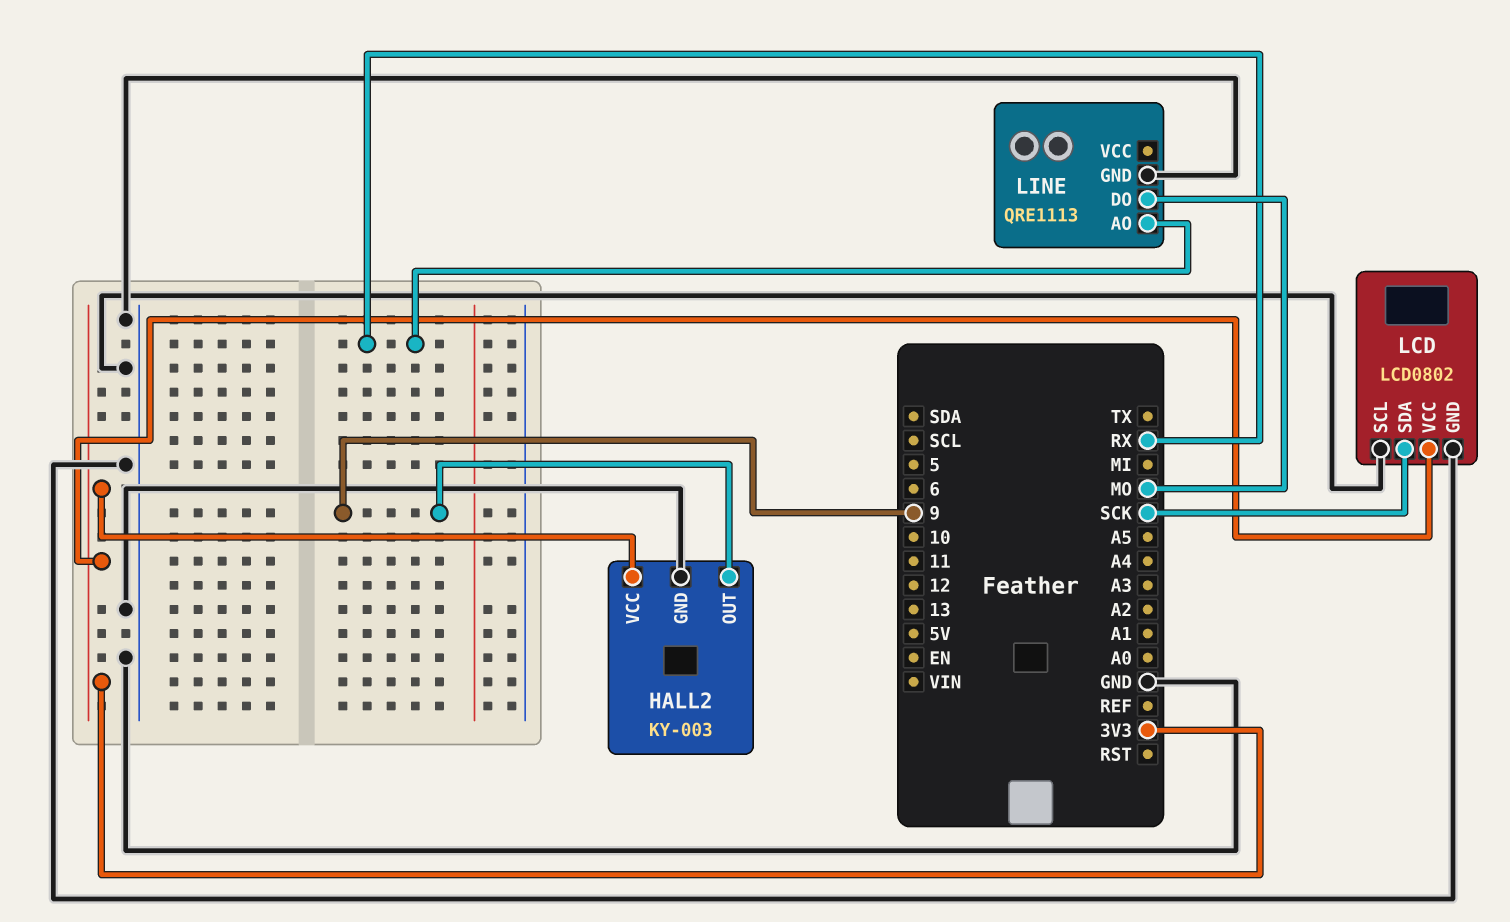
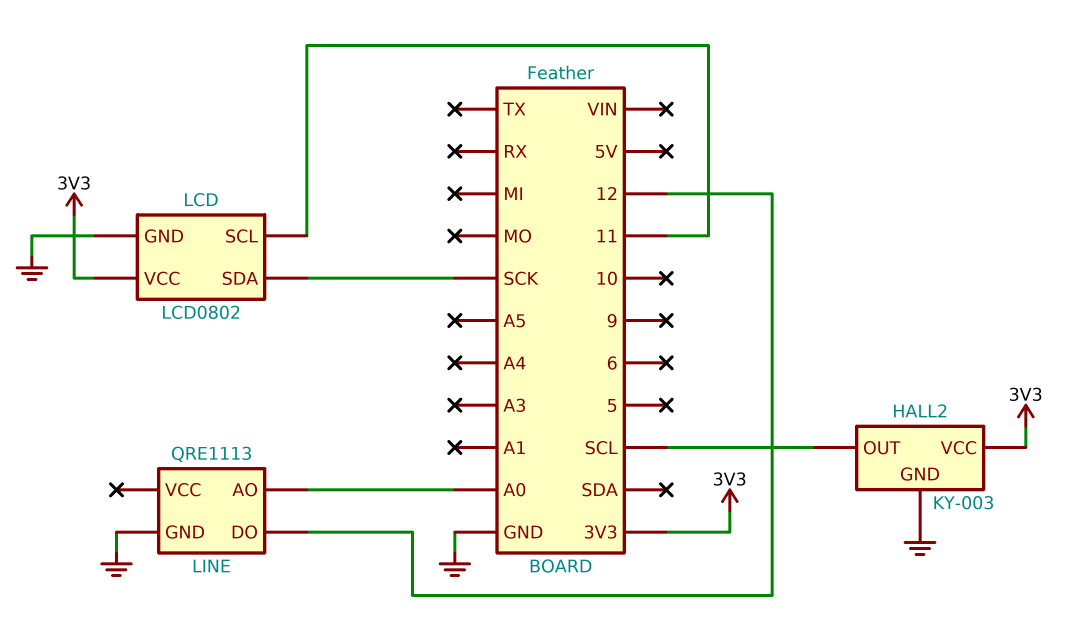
HALL2 pin OUT: 9 -> SCL
LCD pin SCL: GND -> 11
LINE pin AO: RX -> A0
LINE pin DO: MO -> 12

